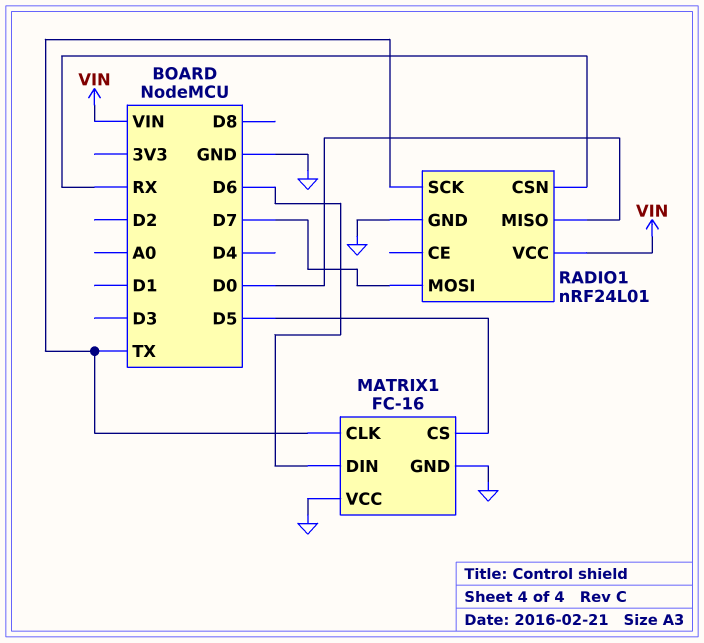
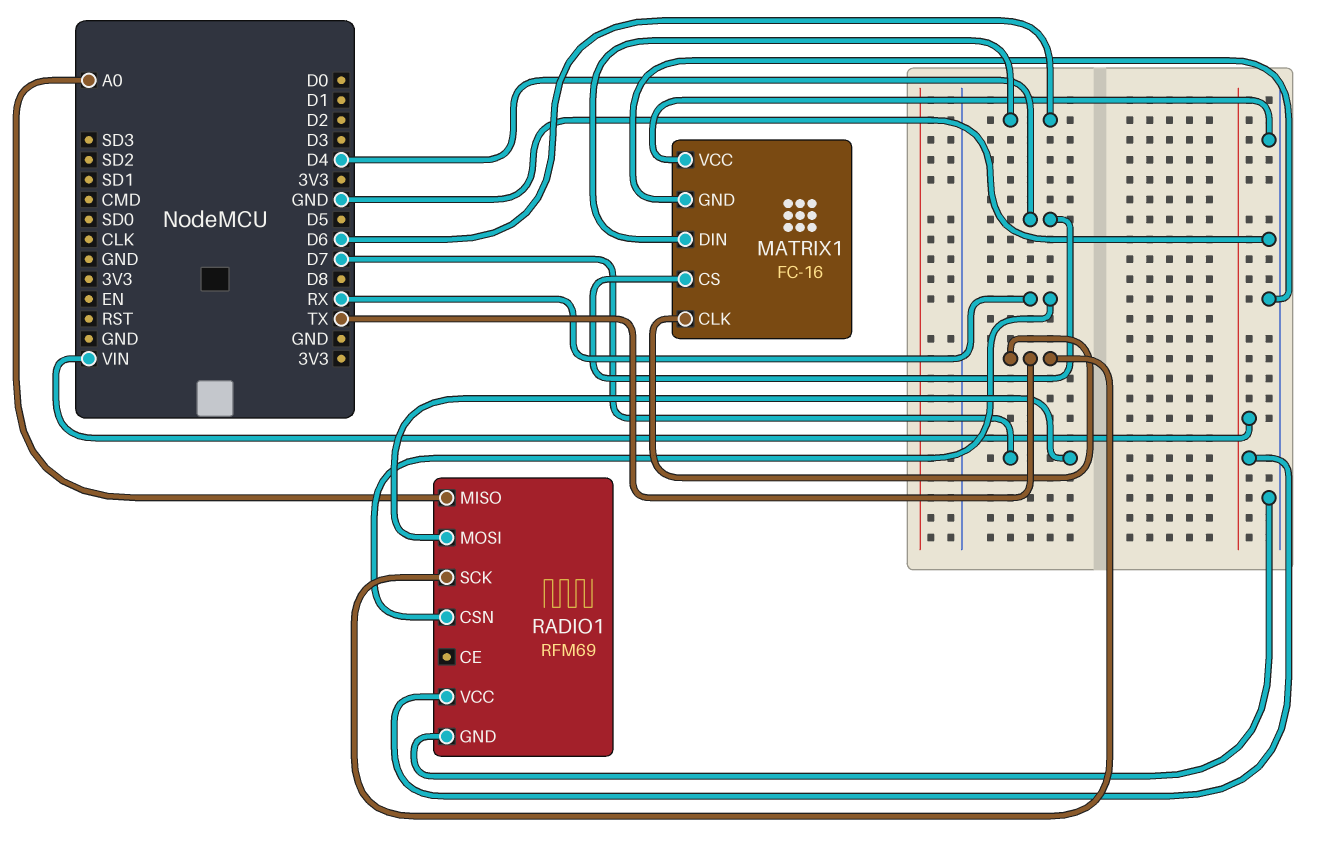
MATRIX1 pin CS: D5 -> D4
RADIO1: nRF24L01 -> RFM69
RADIO1 pin MISO: D0 -> A0

